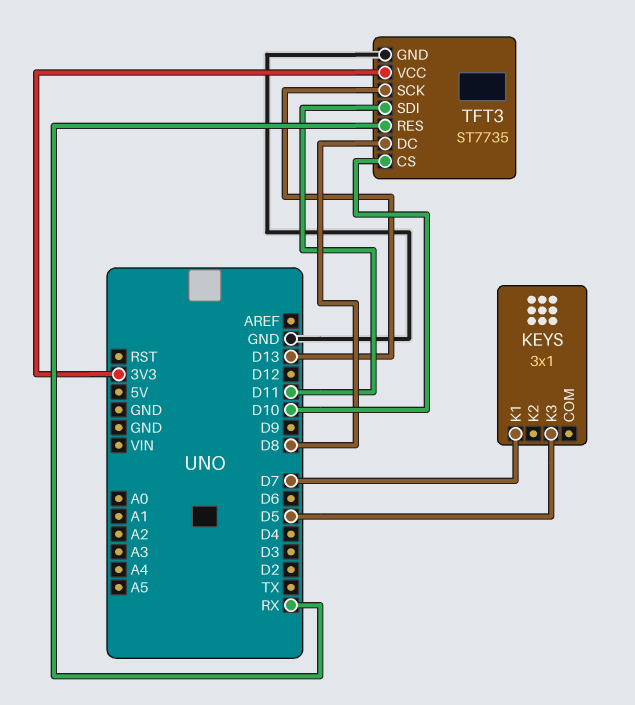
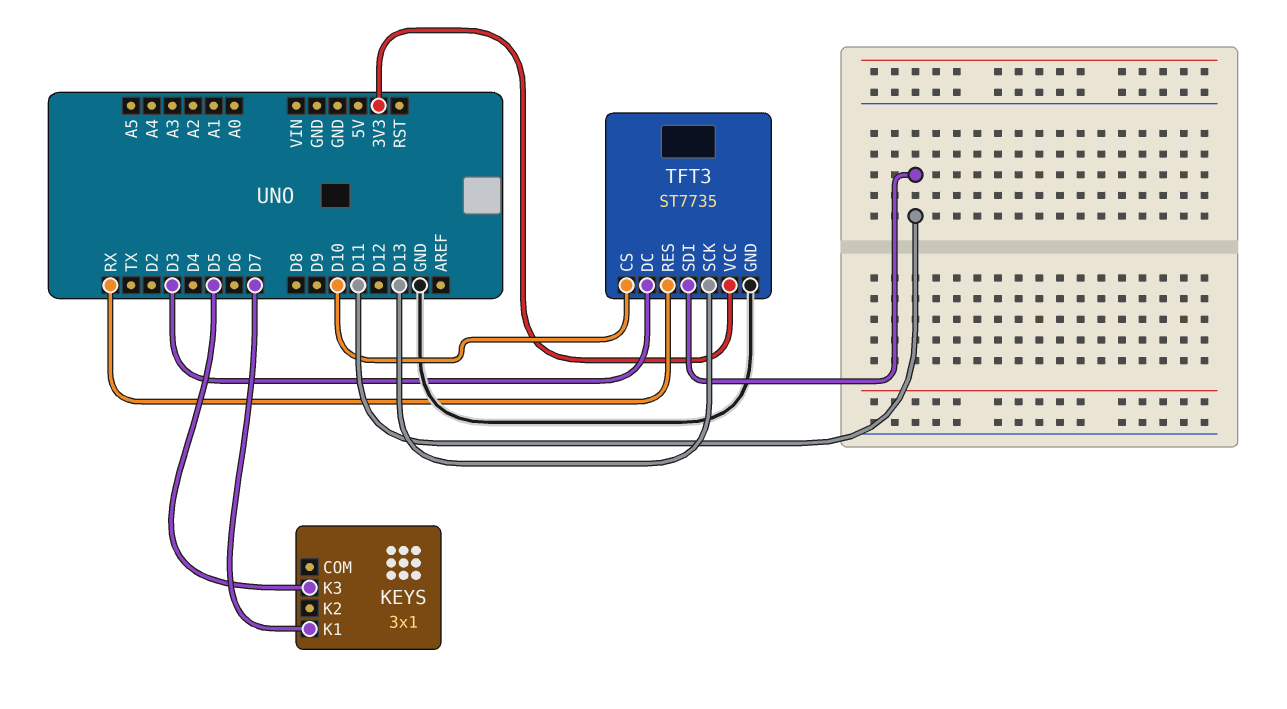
TFT3 pin DC: D8 -> D3

